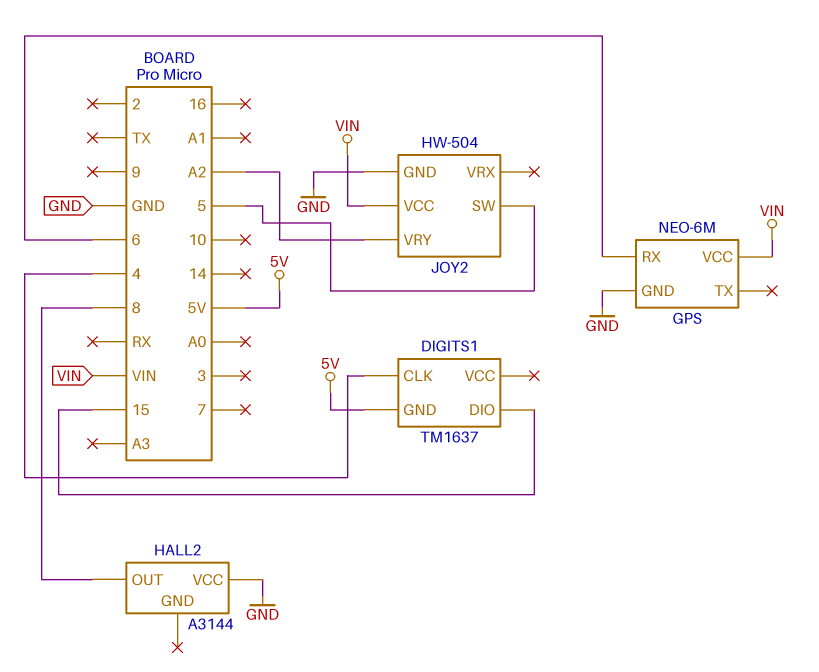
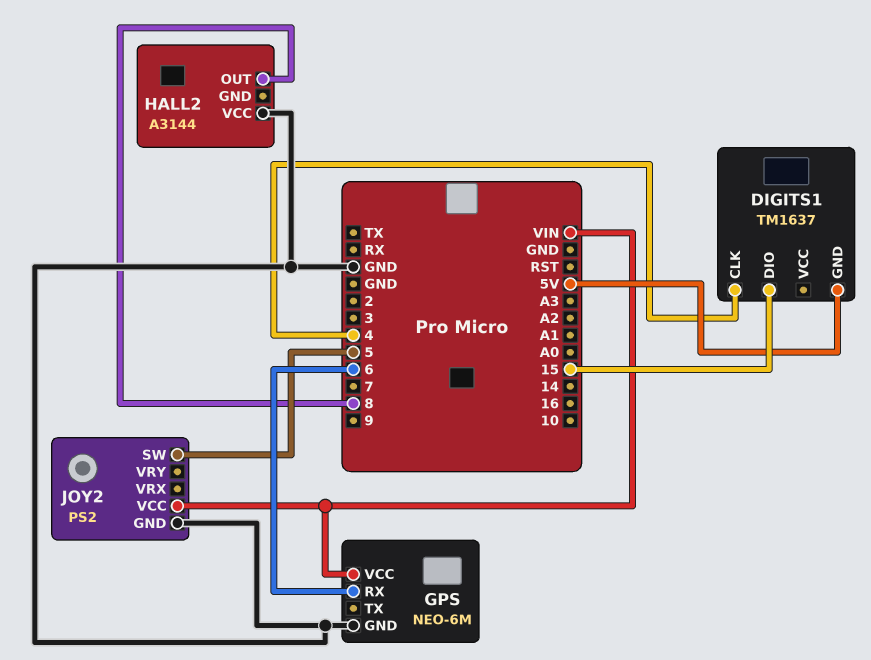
JOY2: HW-504 -> PS2
JOY2 pin VRY: A2 -> none

